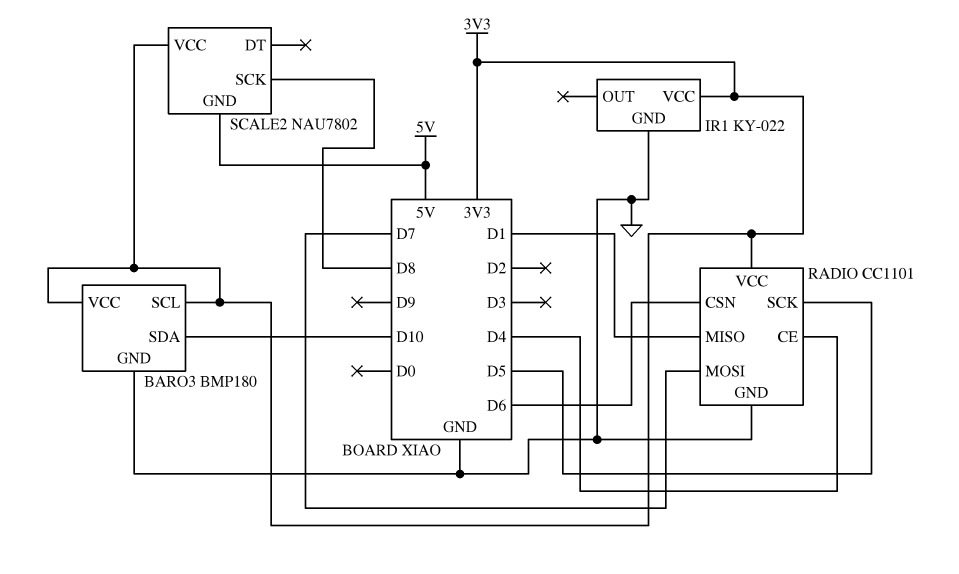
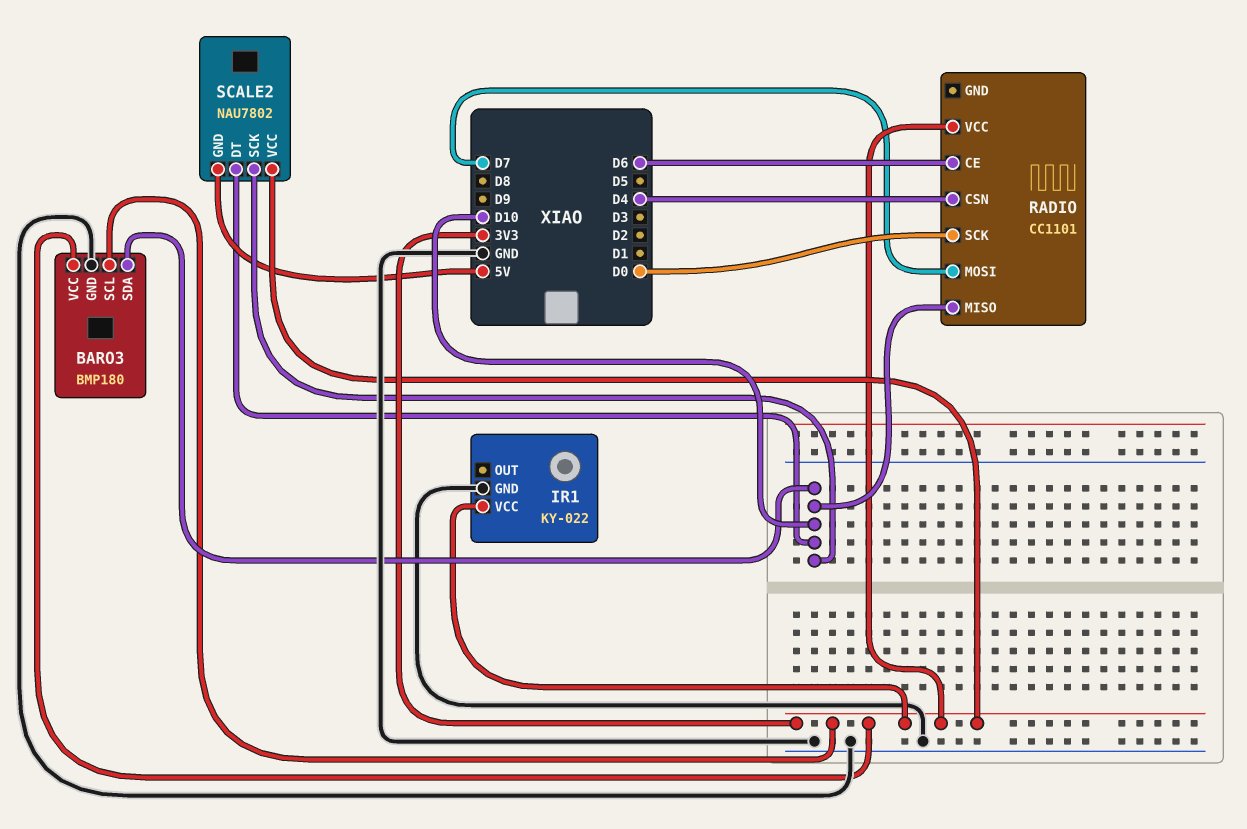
RADIO pin CE: D4 -> D6
RADIO pin CSN: D6 -> D4
RADIO pin GND: GND -> none
RADIO pin MISO: D1 -> D10
RADIO pin SCK: D5 -> D0
SCALE2 pin DT: none -> D10
SCALE2 pin SCK: D8 -> D10

